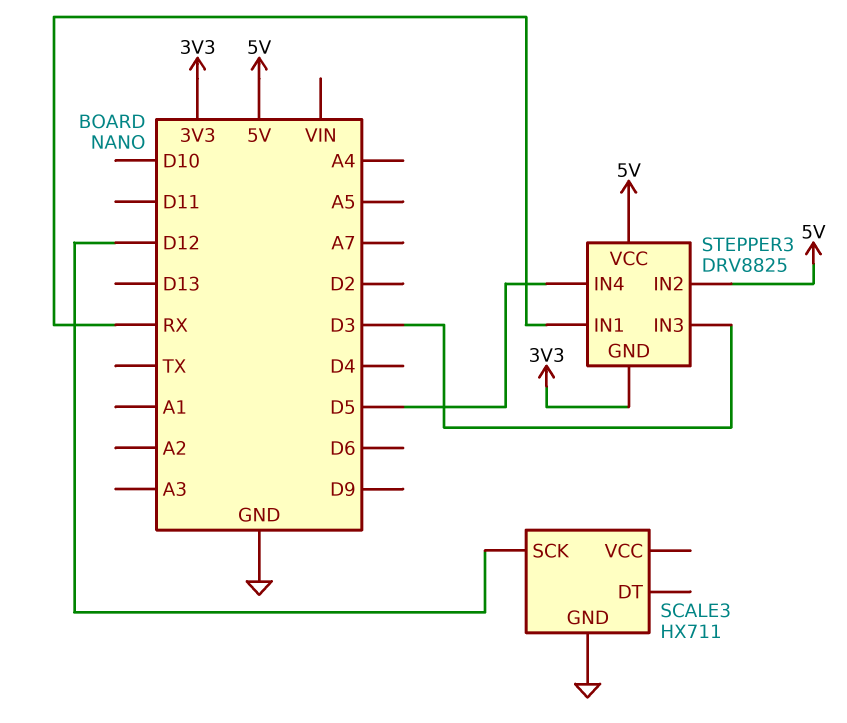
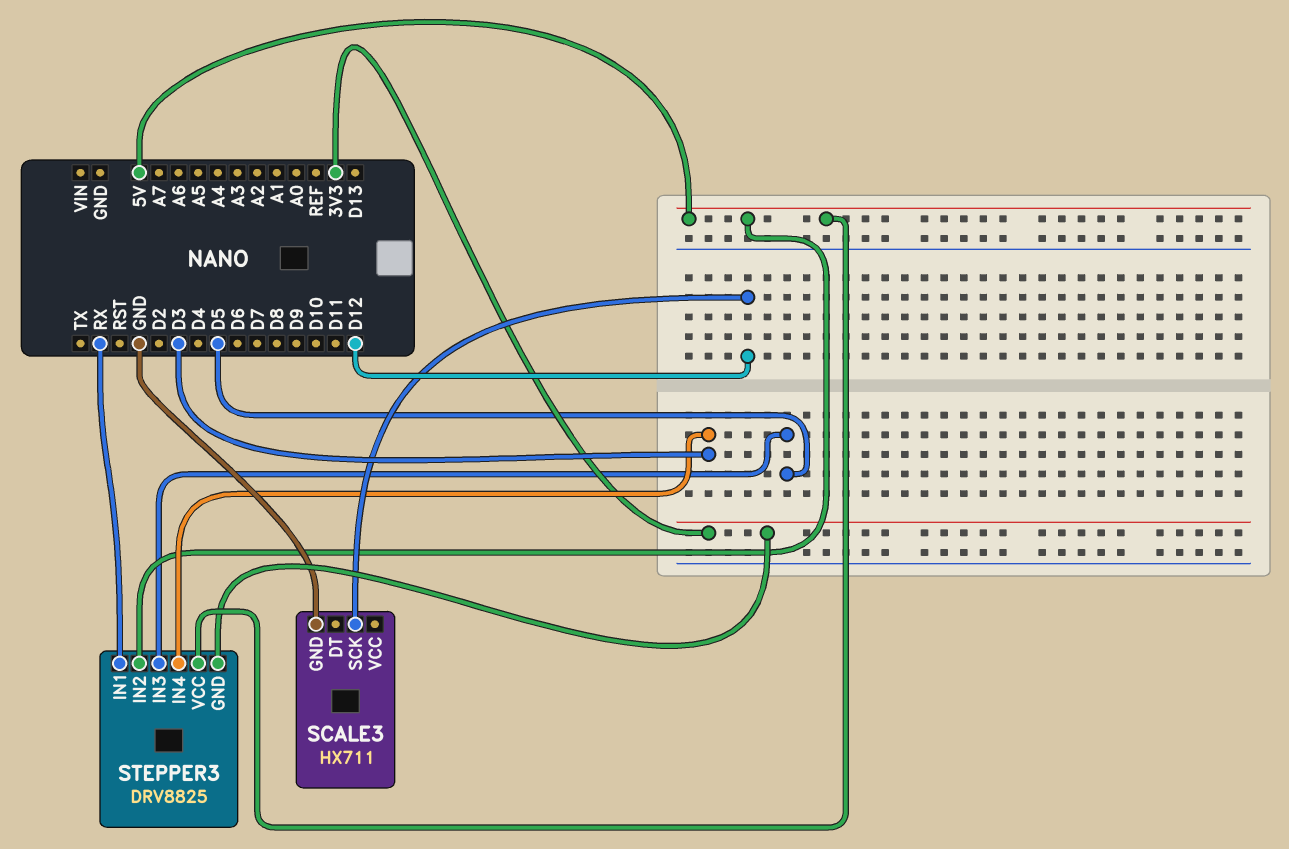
STEPPER3 pin IN3: D3 -> D5
STEPPER3 pin IN4: D5 -> D3

